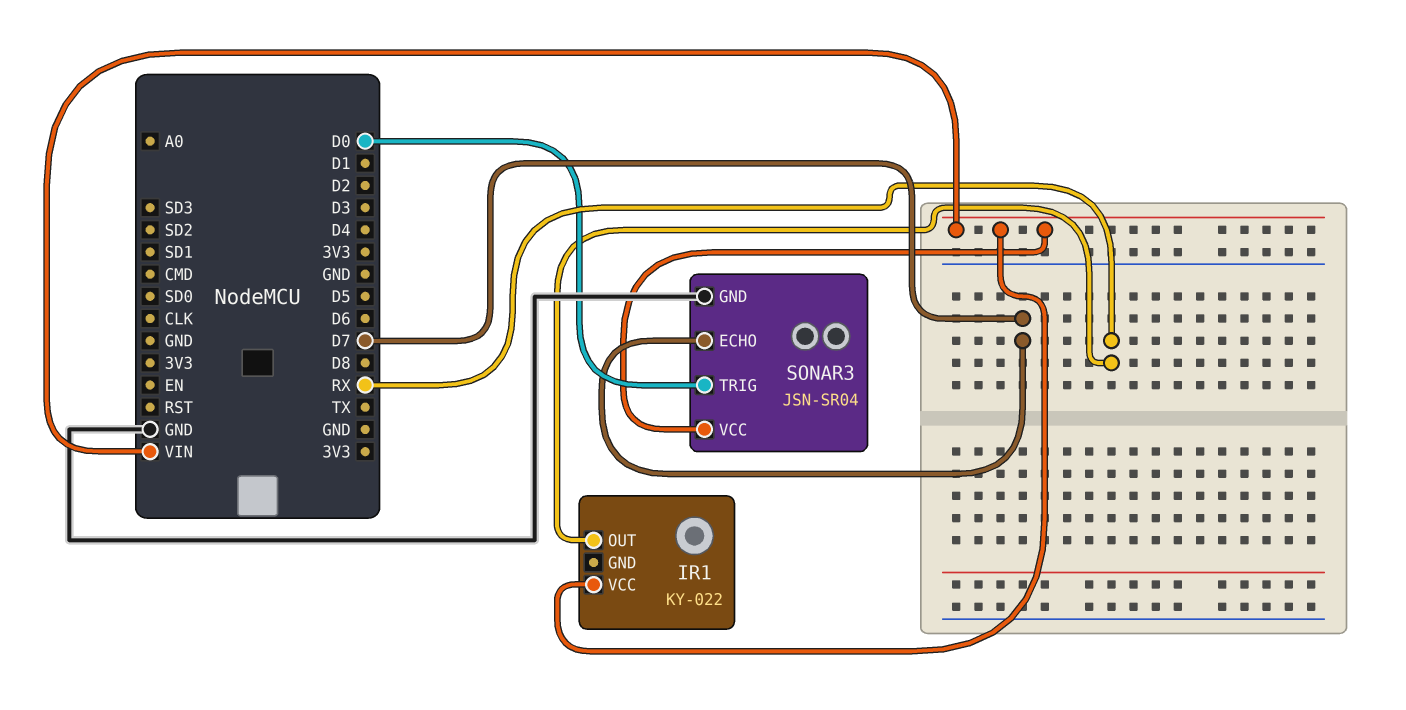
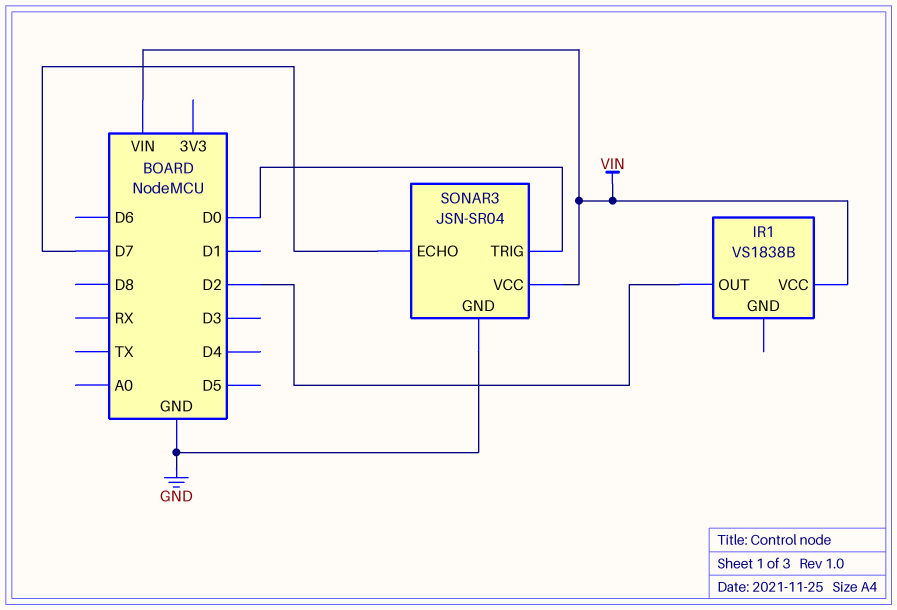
IR1: KY-022 -> VS1838B
IR1 pin OUT: RX -> D2

